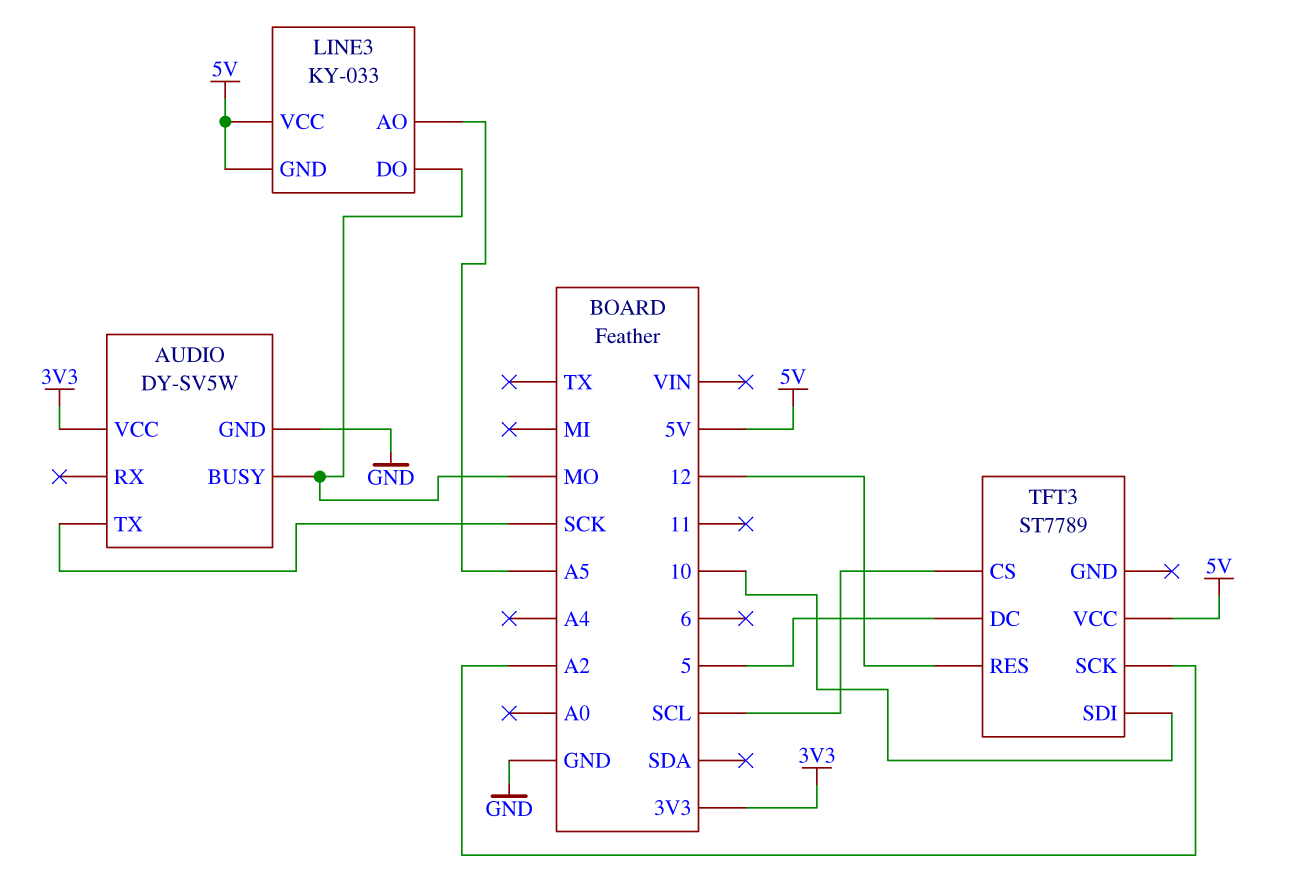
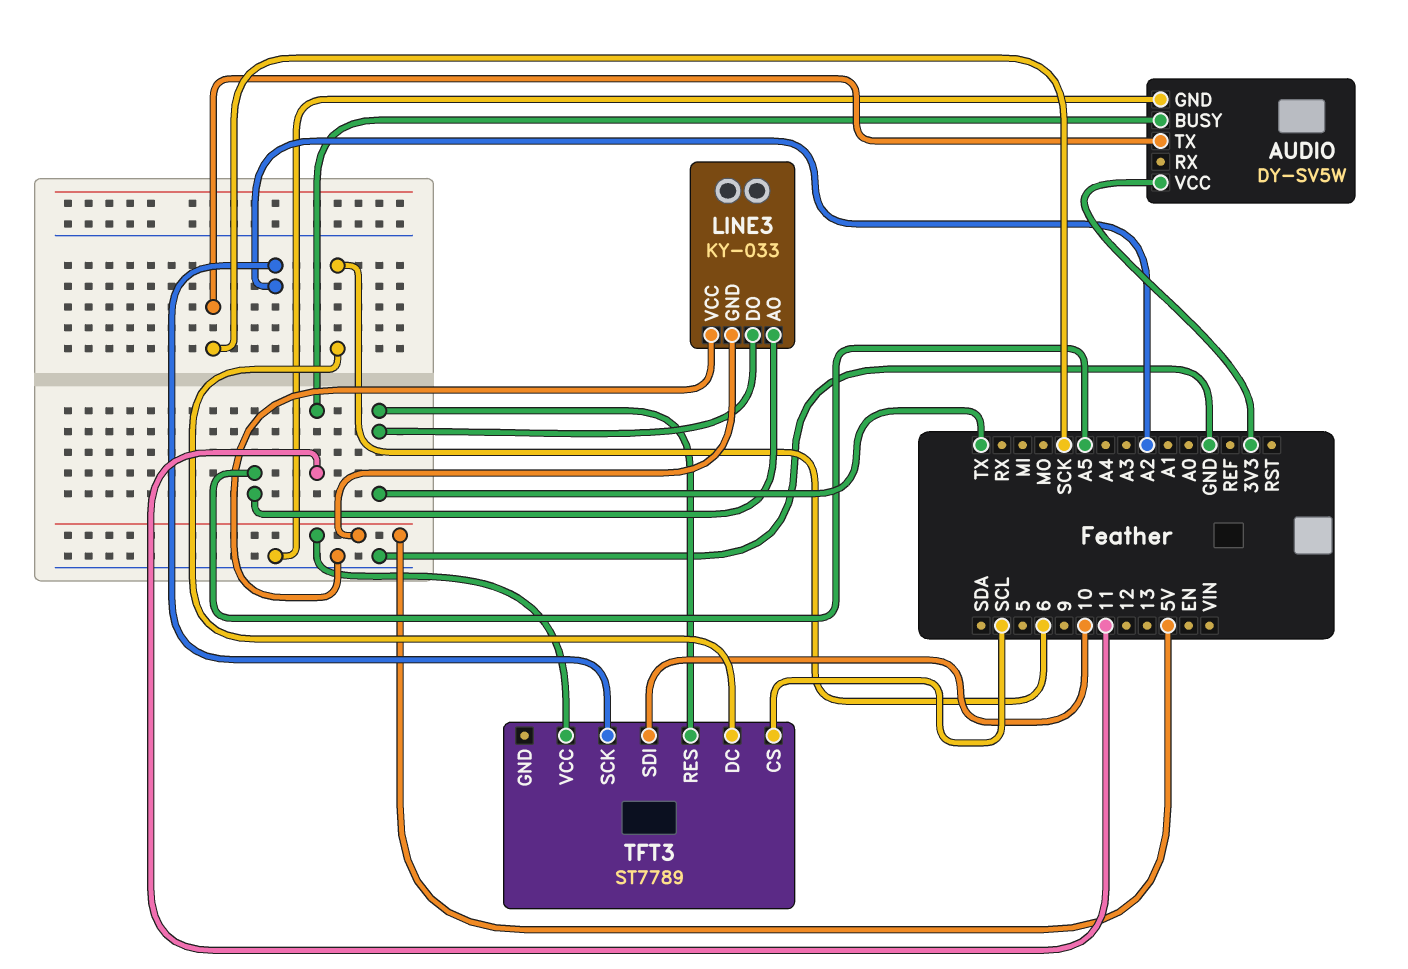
AUDIO pin BUSY: MO -> 11
LINE3 pin DO: MO -> TX
LINE3 pin VCC: 5V -> GND
TFT3 pin DC: 5 -> 6
TFT3 pin RES: 12 -> TX

